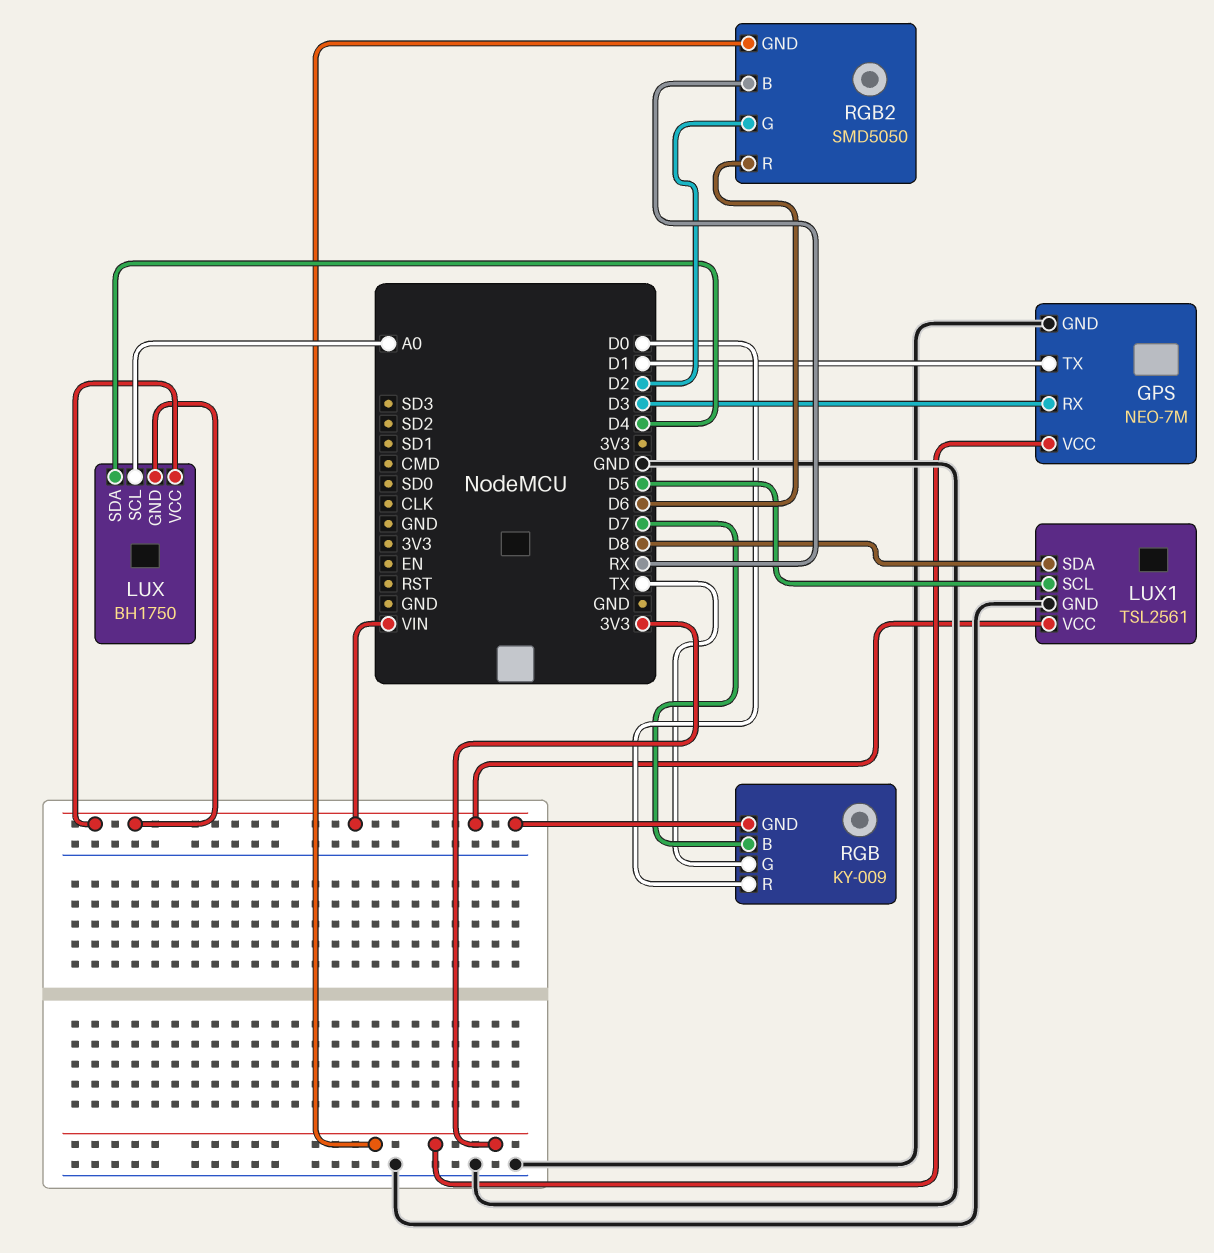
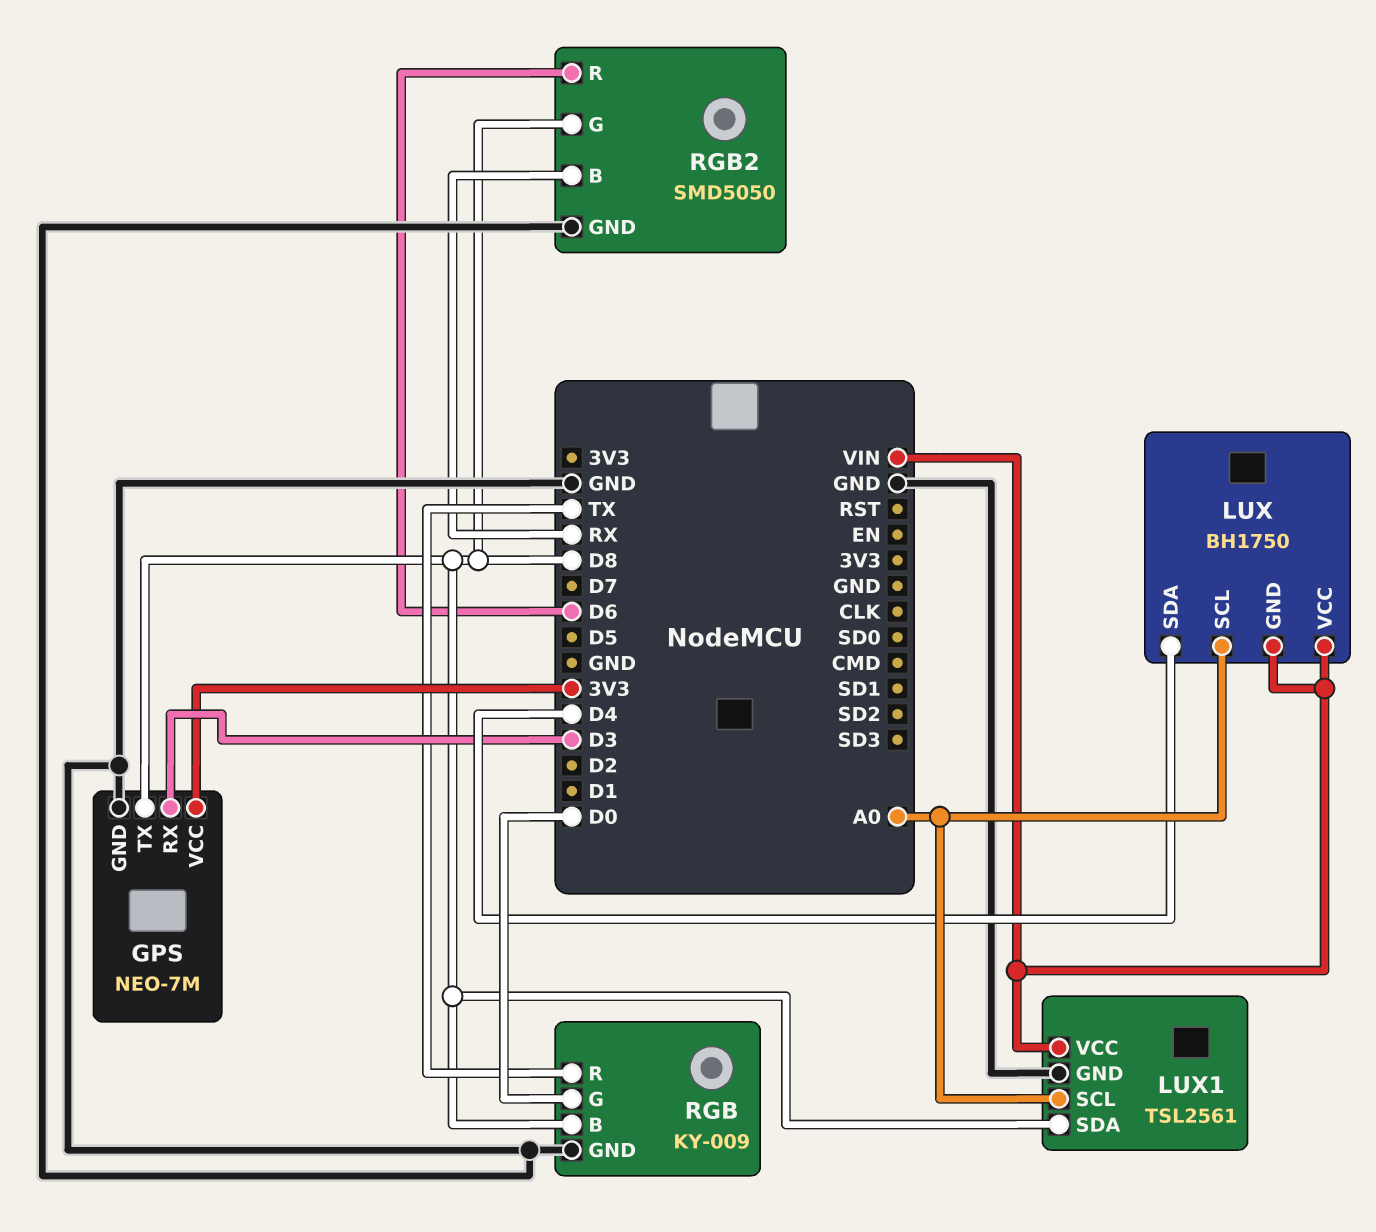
GPS pin TX: D1 -> D8
LUX1 pin SCL: D5 -> A0
RGB pin B: D7 -> D8
RGB pin G: TX -> D0
RGB pin GND: VIN -> GND
RGB pin R: D0 -> TX
RGB2 pin G: D2 -> D8
RGB2 pin GND: 3V3 -> GND

